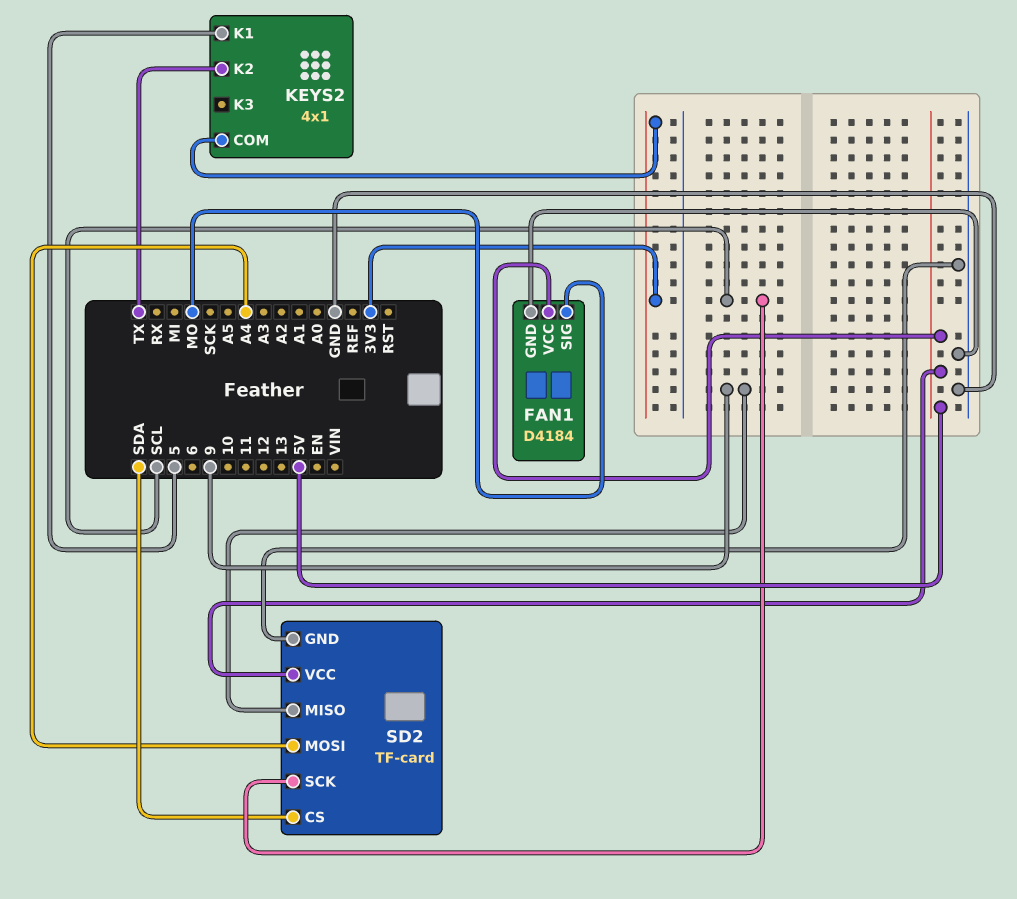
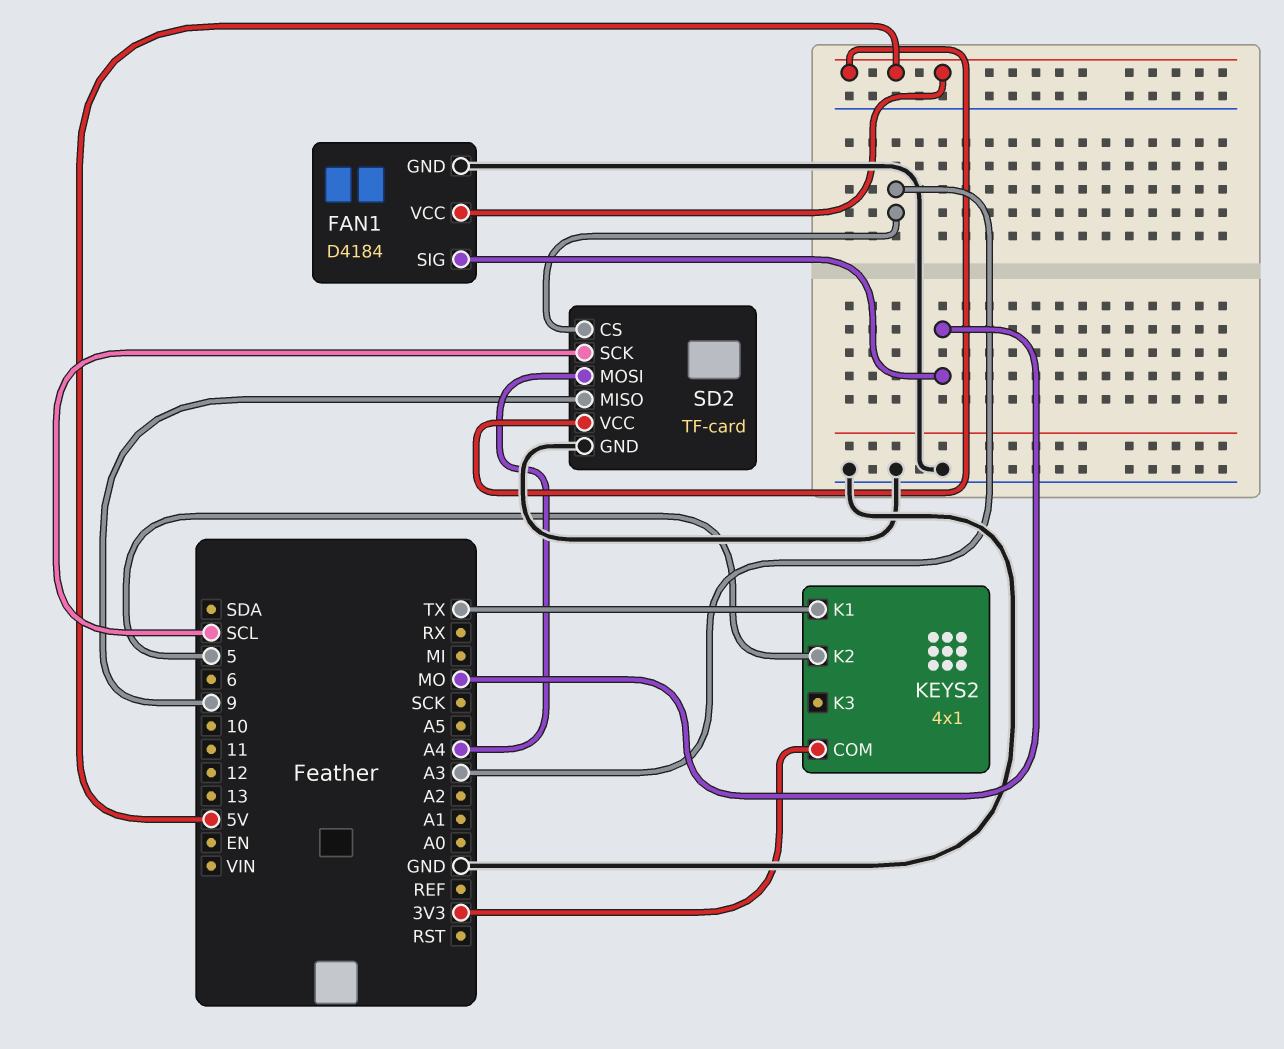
KEYS2 pin K1: 5 -> TX
KEYS2 pin K2: TX -> 5
SD2 pin CS: SDA -> A3

